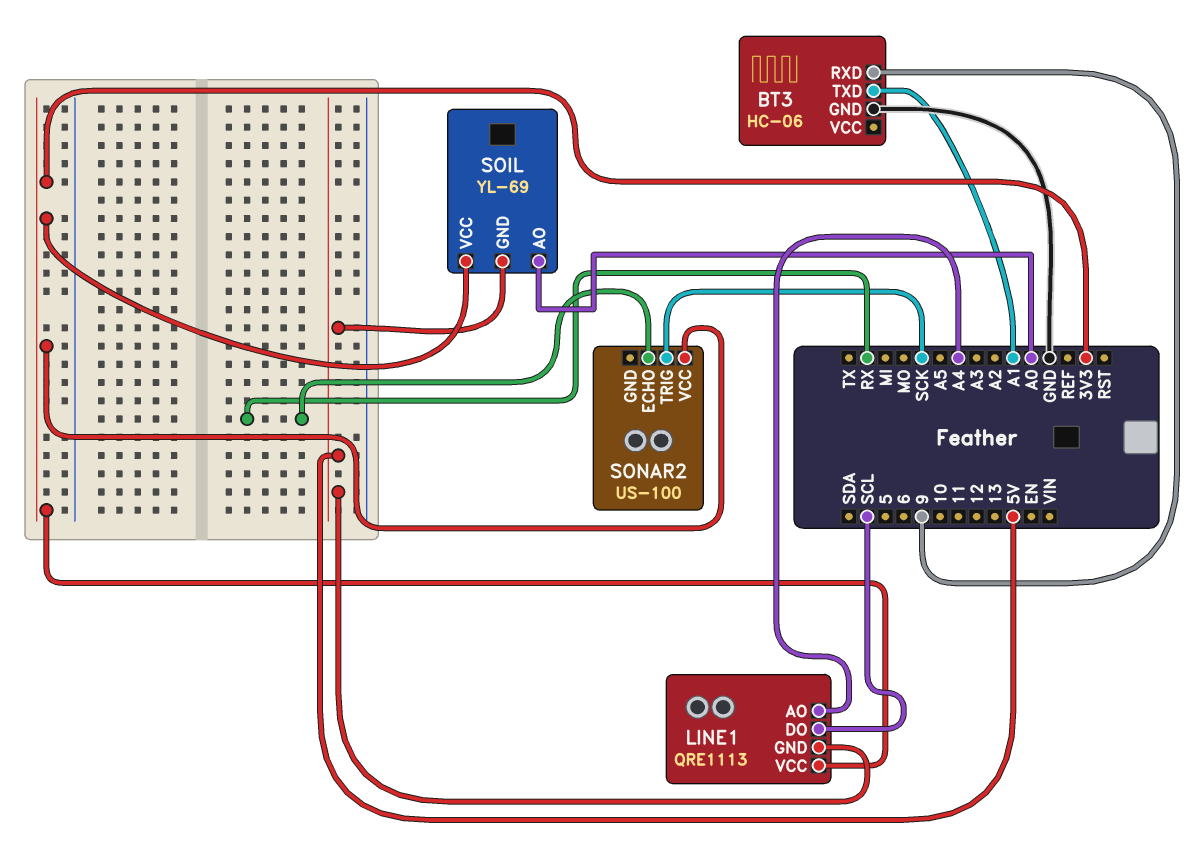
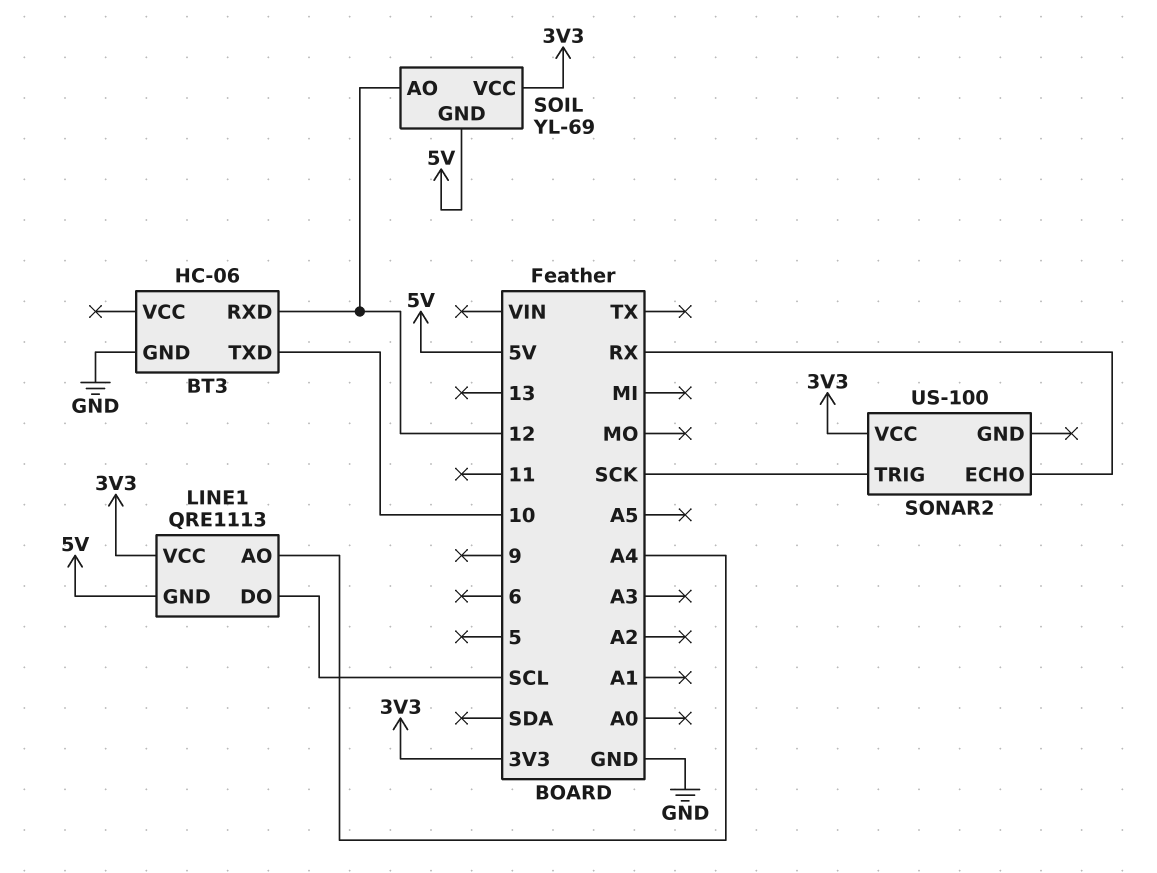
BT3 pin RXD: 9 -> 12
BT3 pin TXD: A1 -> 10
SOIL pin AO: A0 -> 12

